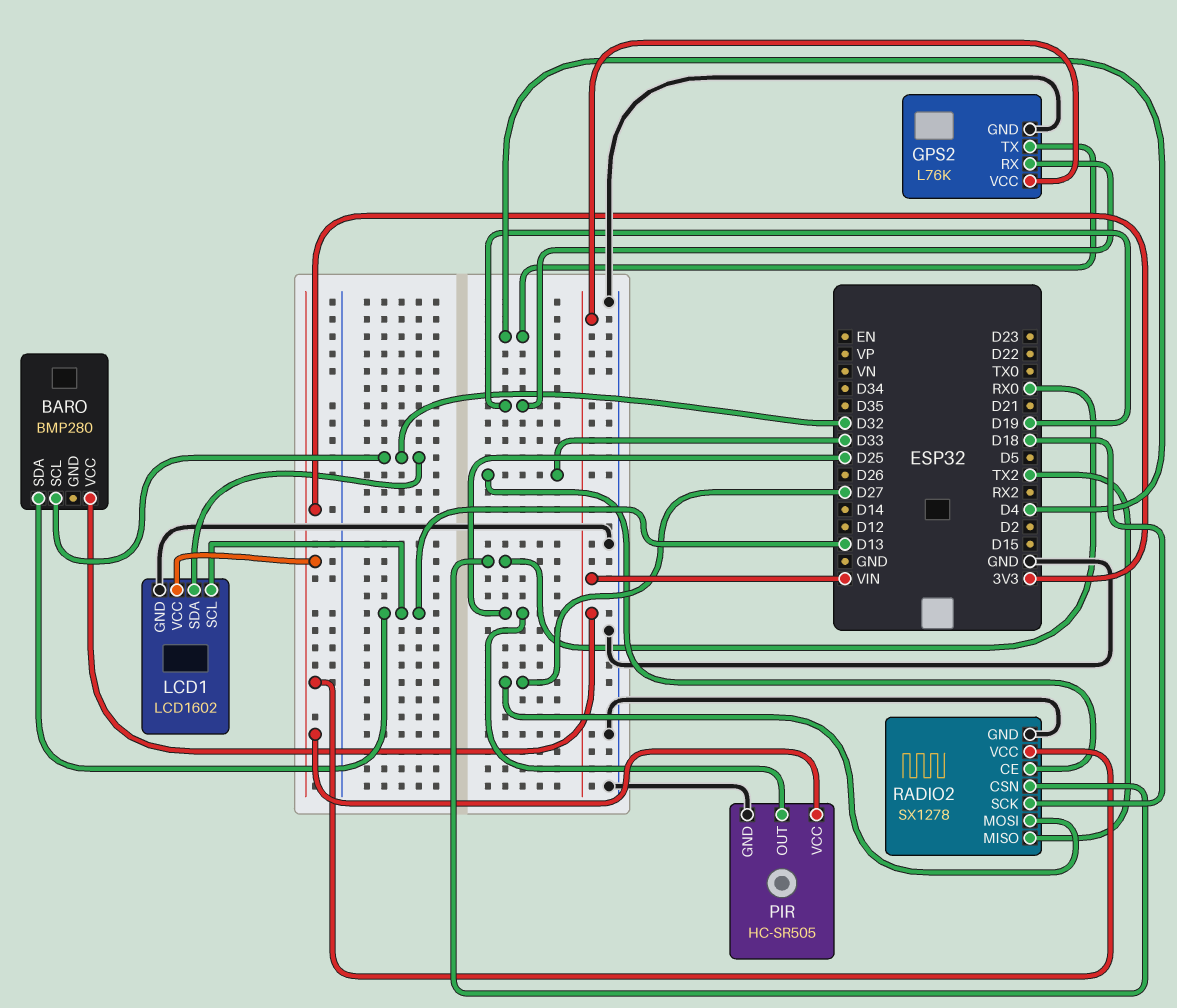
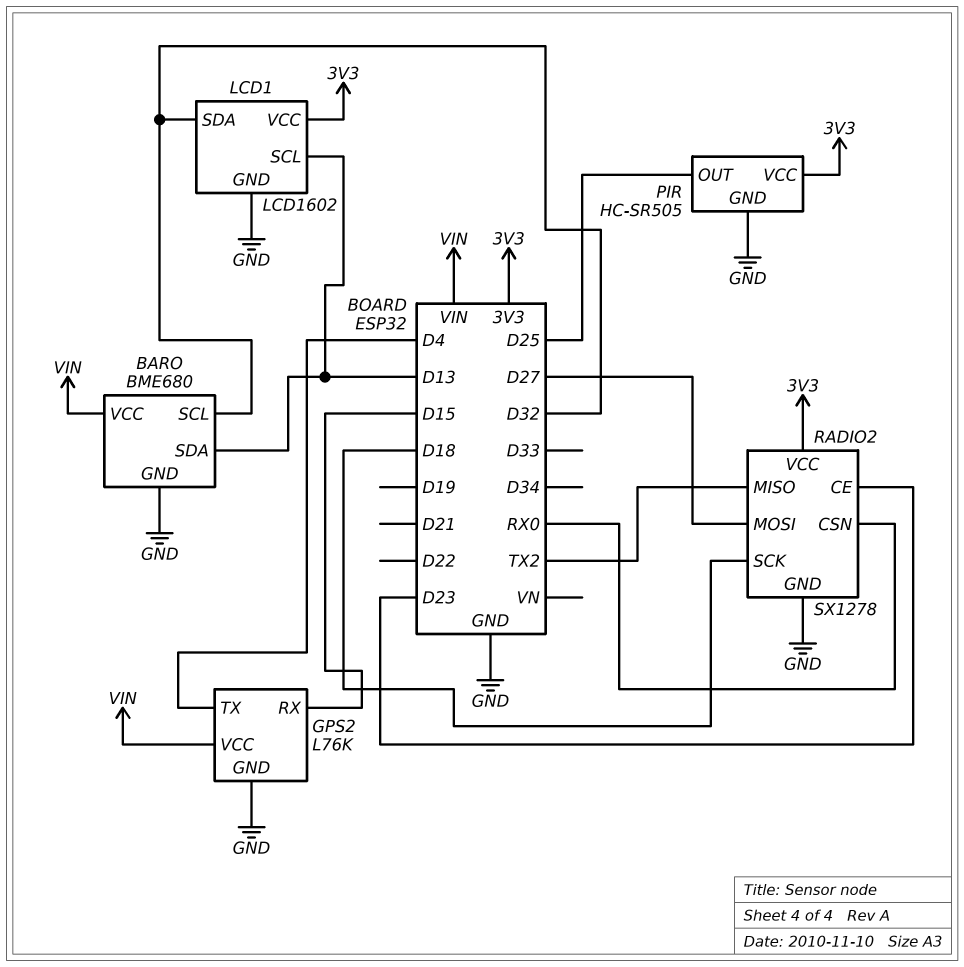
BARO: BMP280 -> BME680
BARO pin GND: none -> GND
GPS2 pin RX: D19 -> D15
RADIO2 pin CE: D33 -> D23

